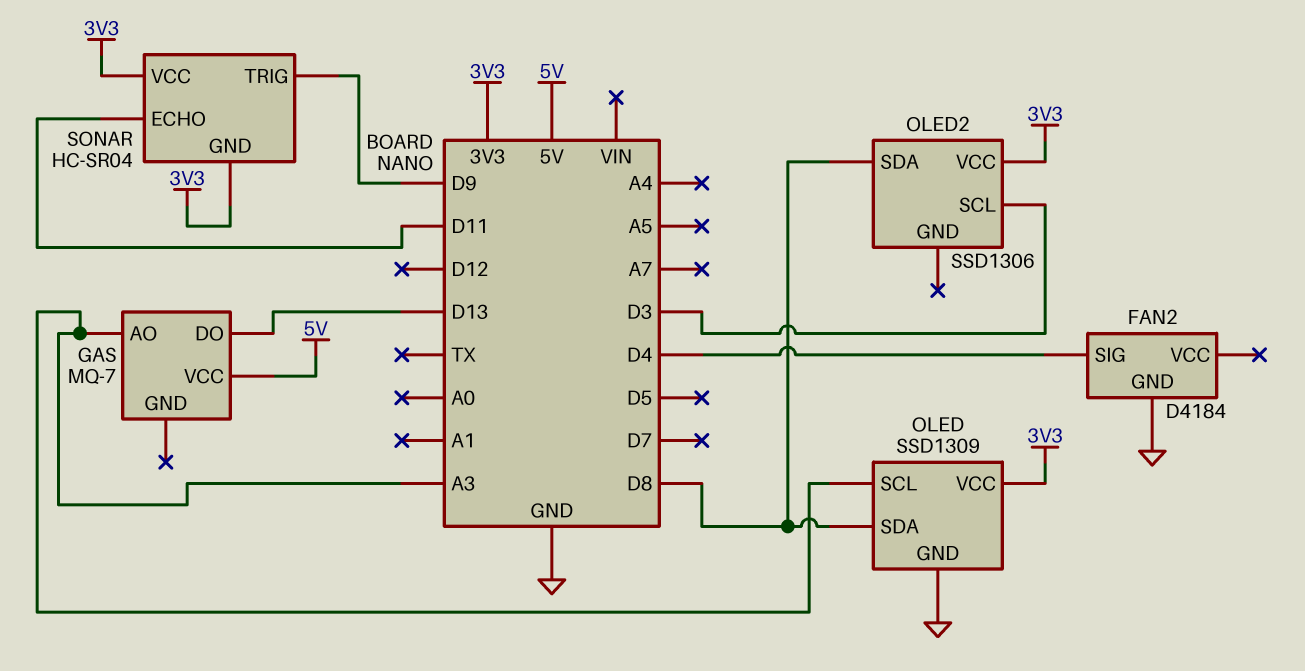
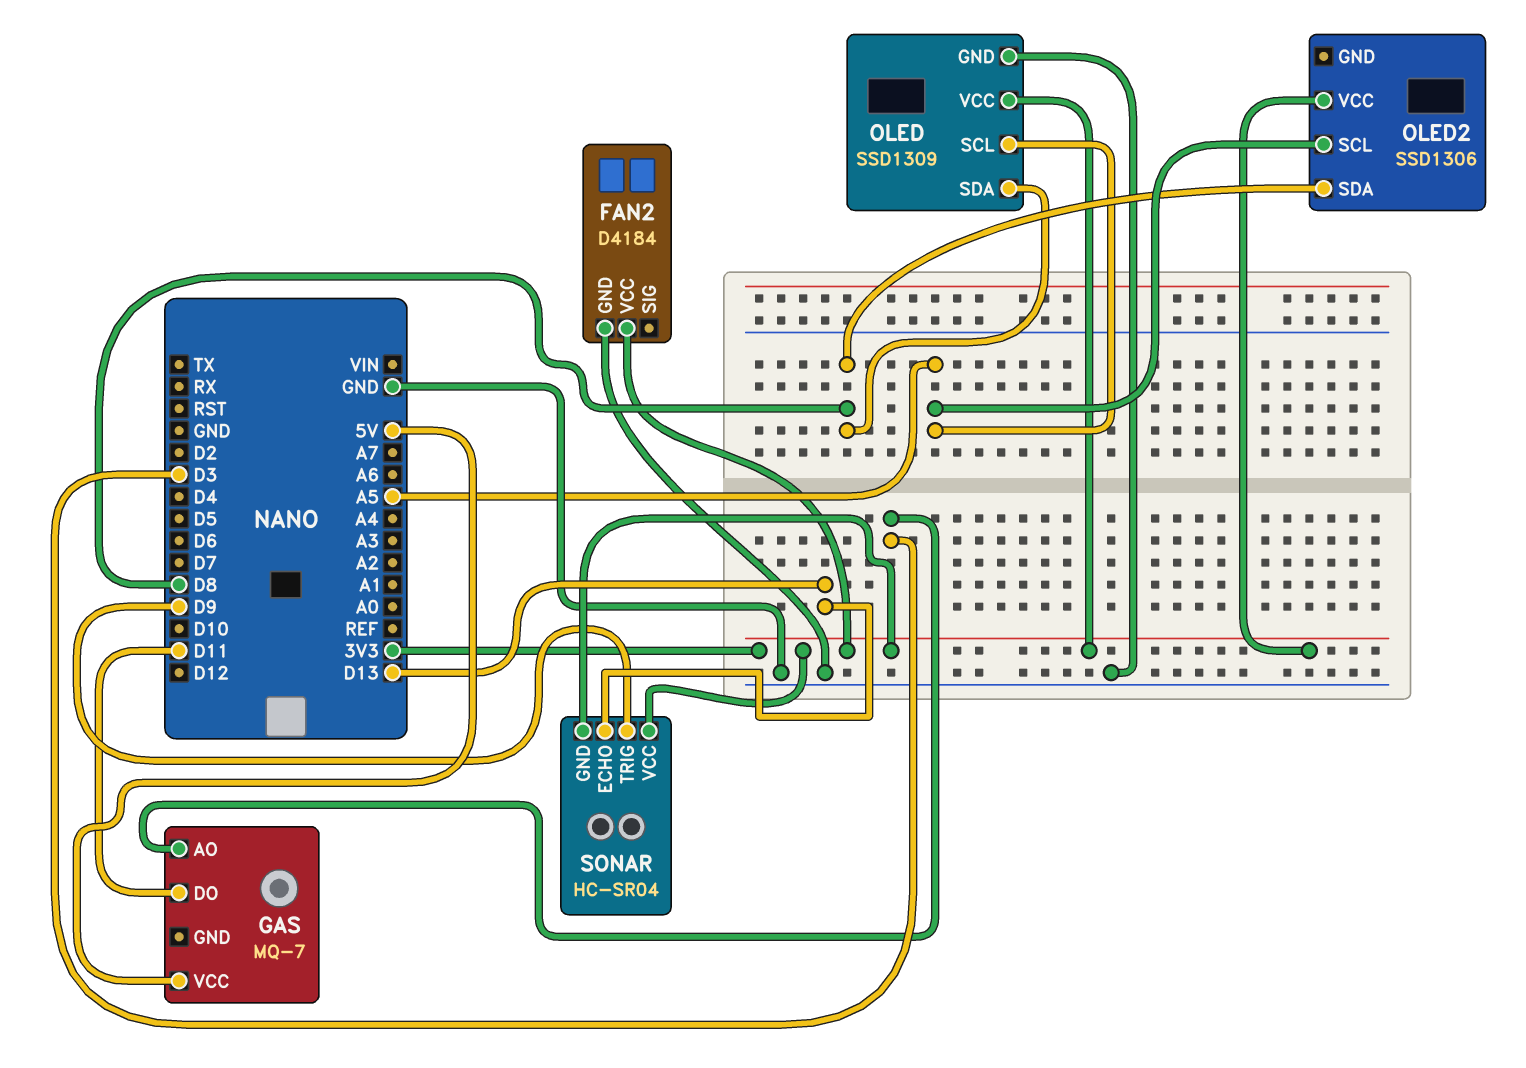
FAN2 pin SIG: D4 -> none
FAN2 pin VCC: none -> 3V3
GAS pin AO: A3 -> D3
GAS pin DO: D13 -> D11
OLED pin SCL: A3 -> A5
OLED2 pin SCL: D3 -> A5
SONAR pin ECHO: D11 -> D13

